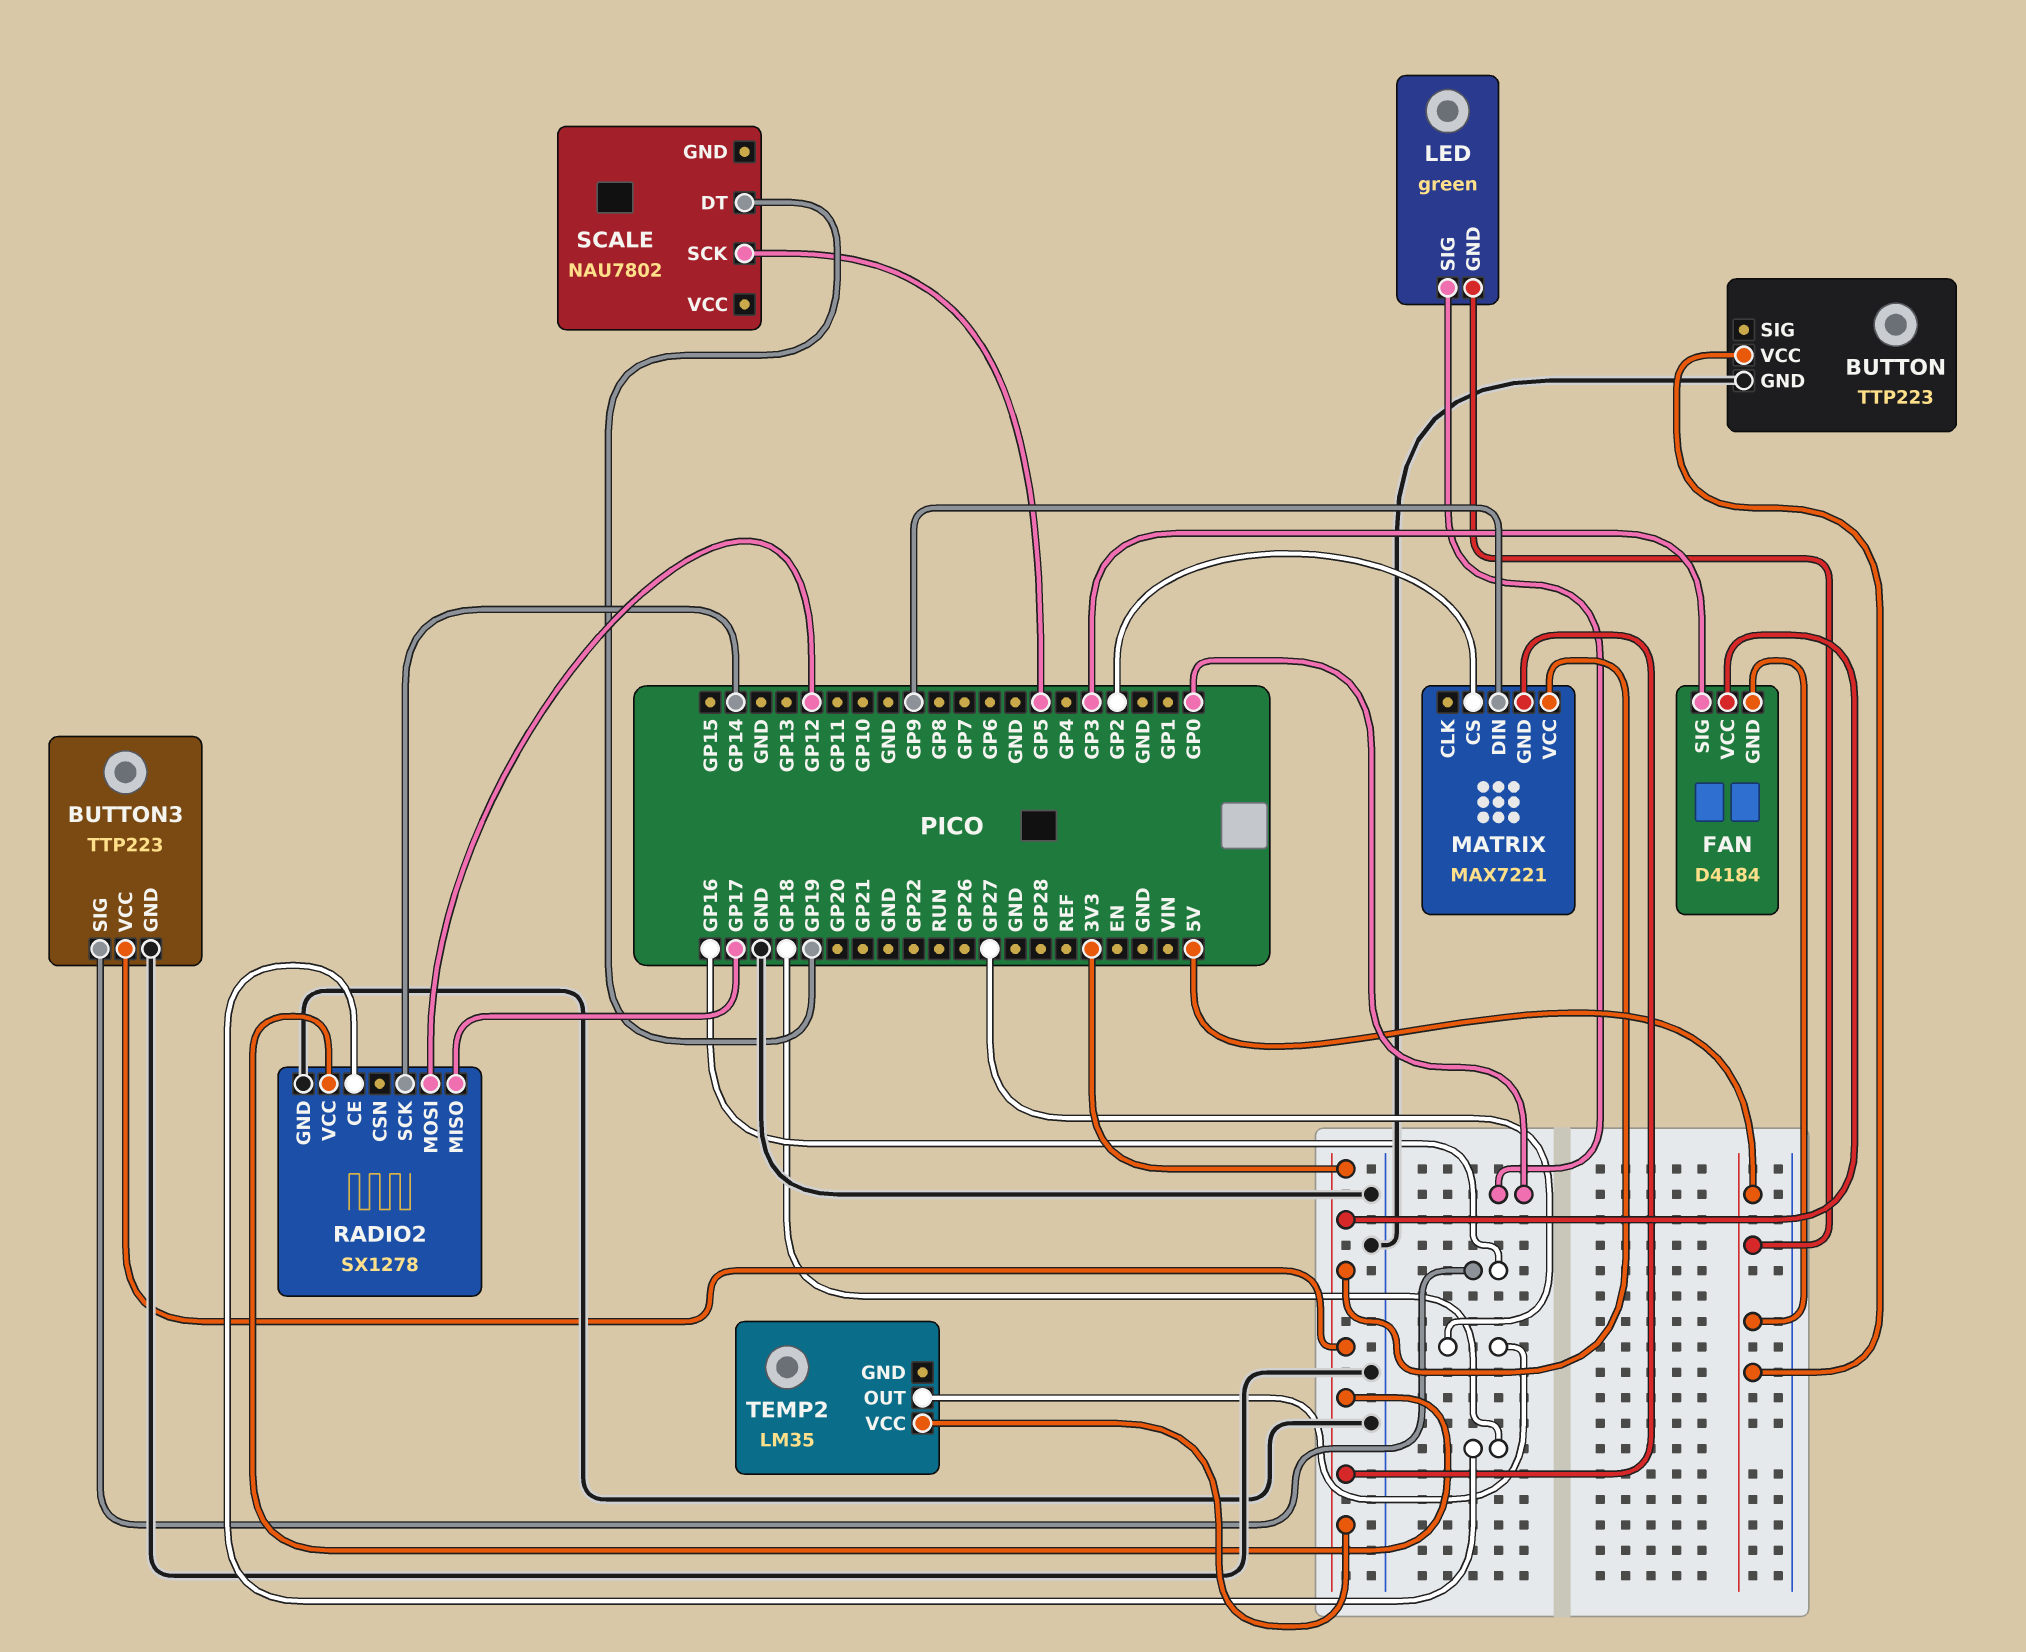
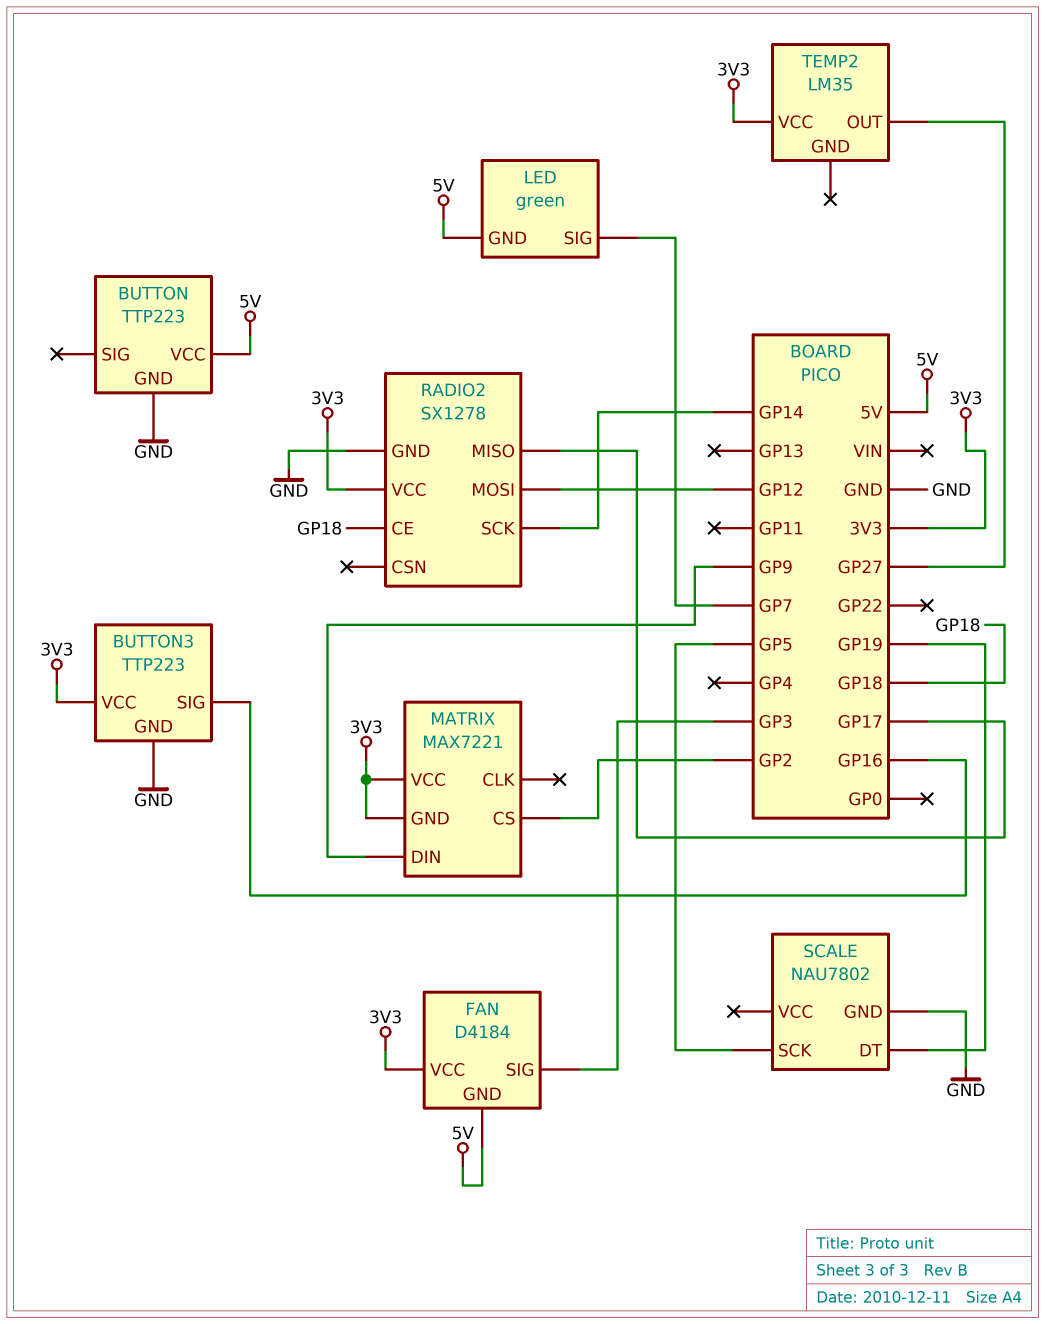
LED pin SIG: GP0 -> GP7
SCALE pin GND: none -> GND

